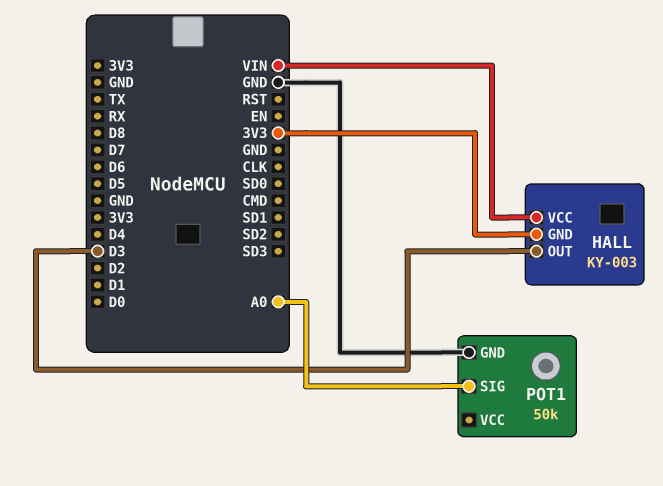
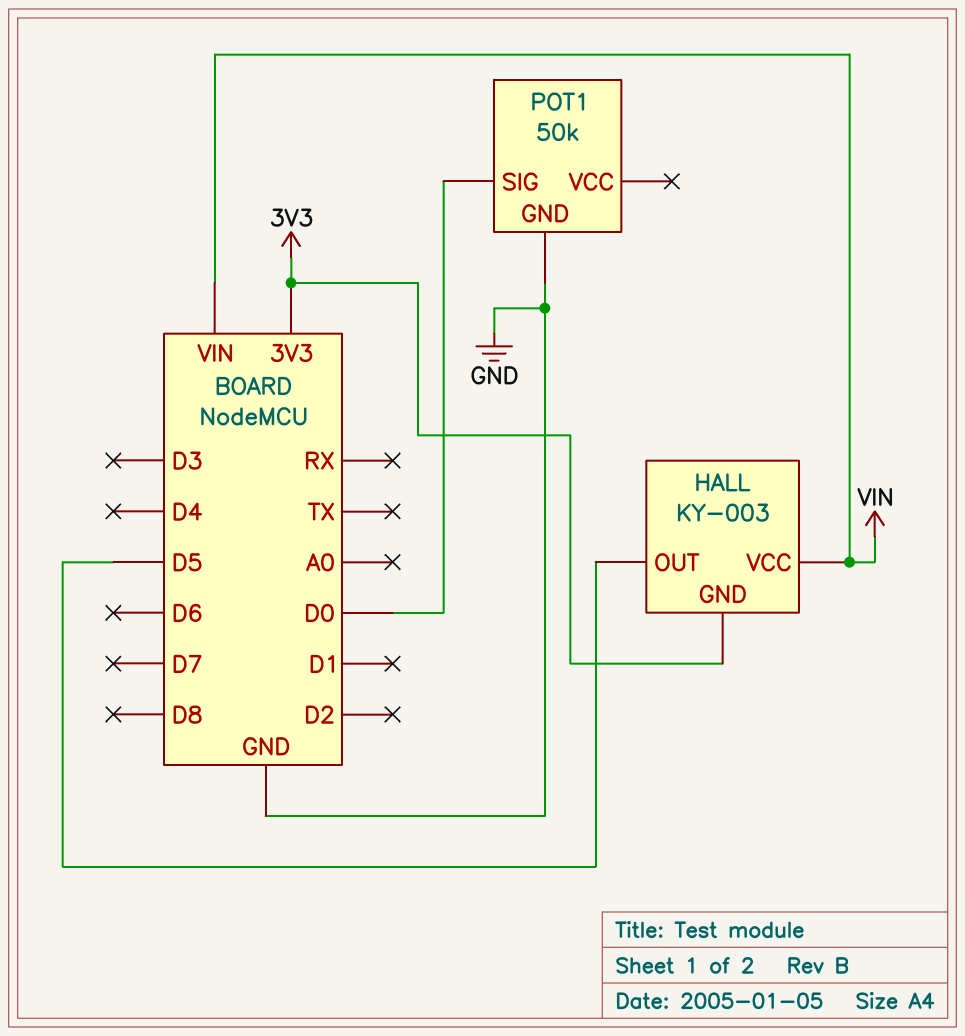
HALL pin OUT: D3 -> D5
POT1 pin SIG: A0 -> D0

